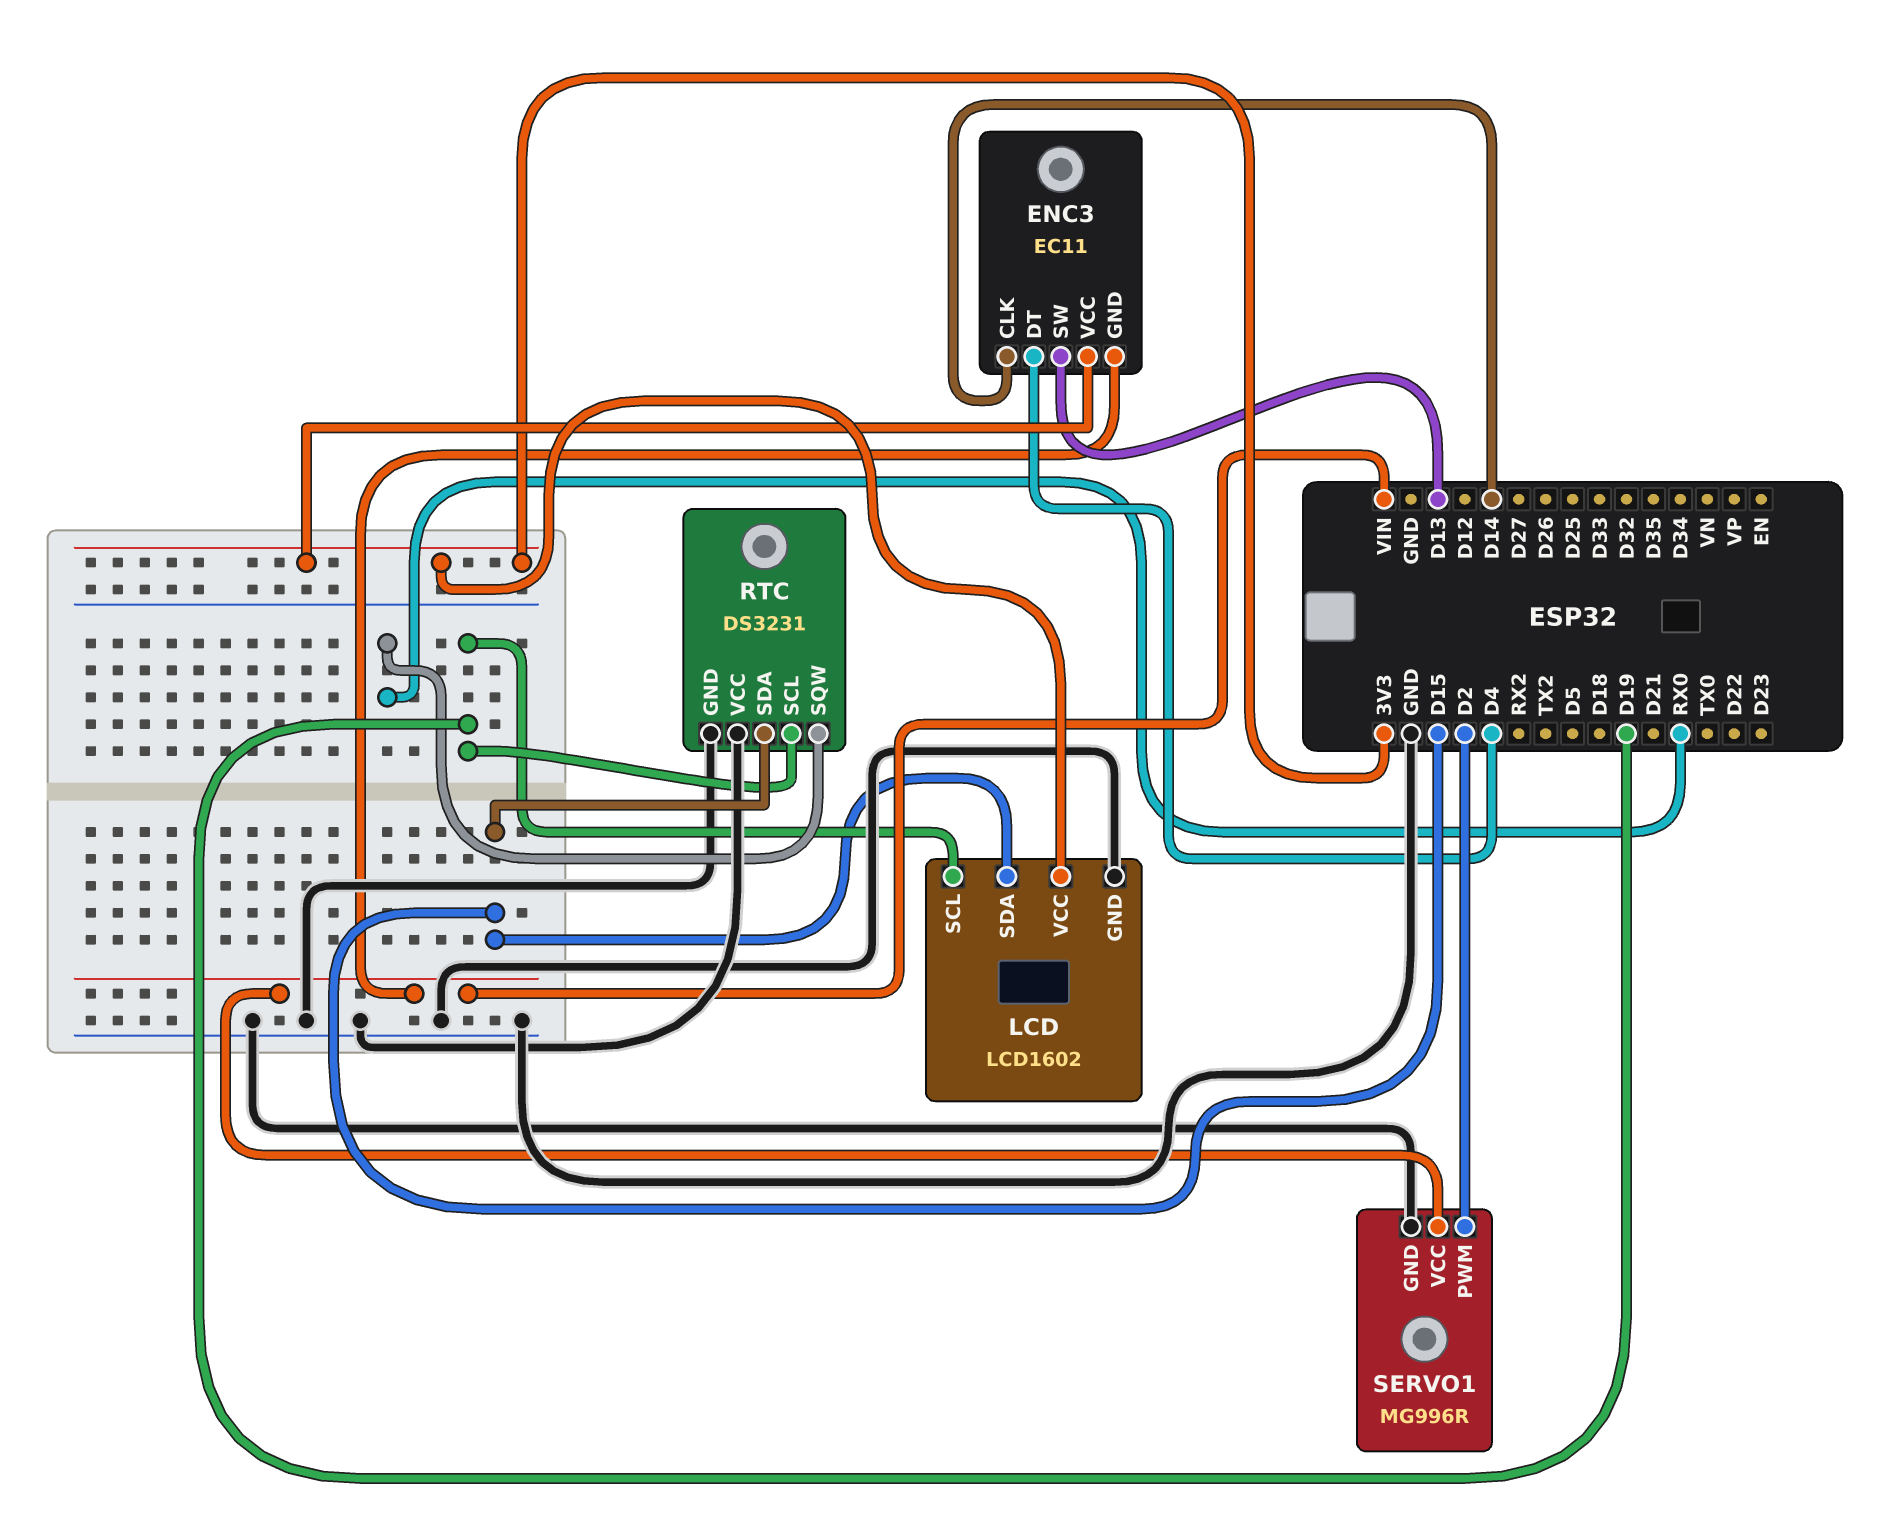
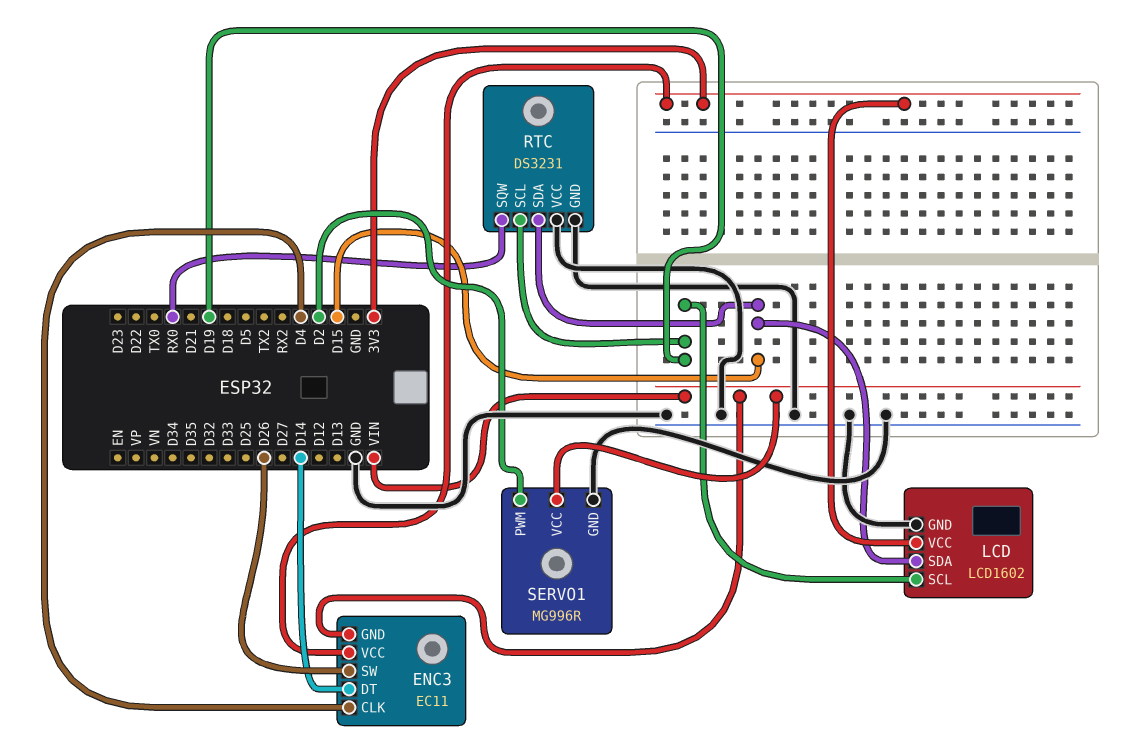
ENC3 pin CLK: D14 -> D4
ENC3 pin DT: D4 -> D14
ENC3 pin SW: D13 -> D26

